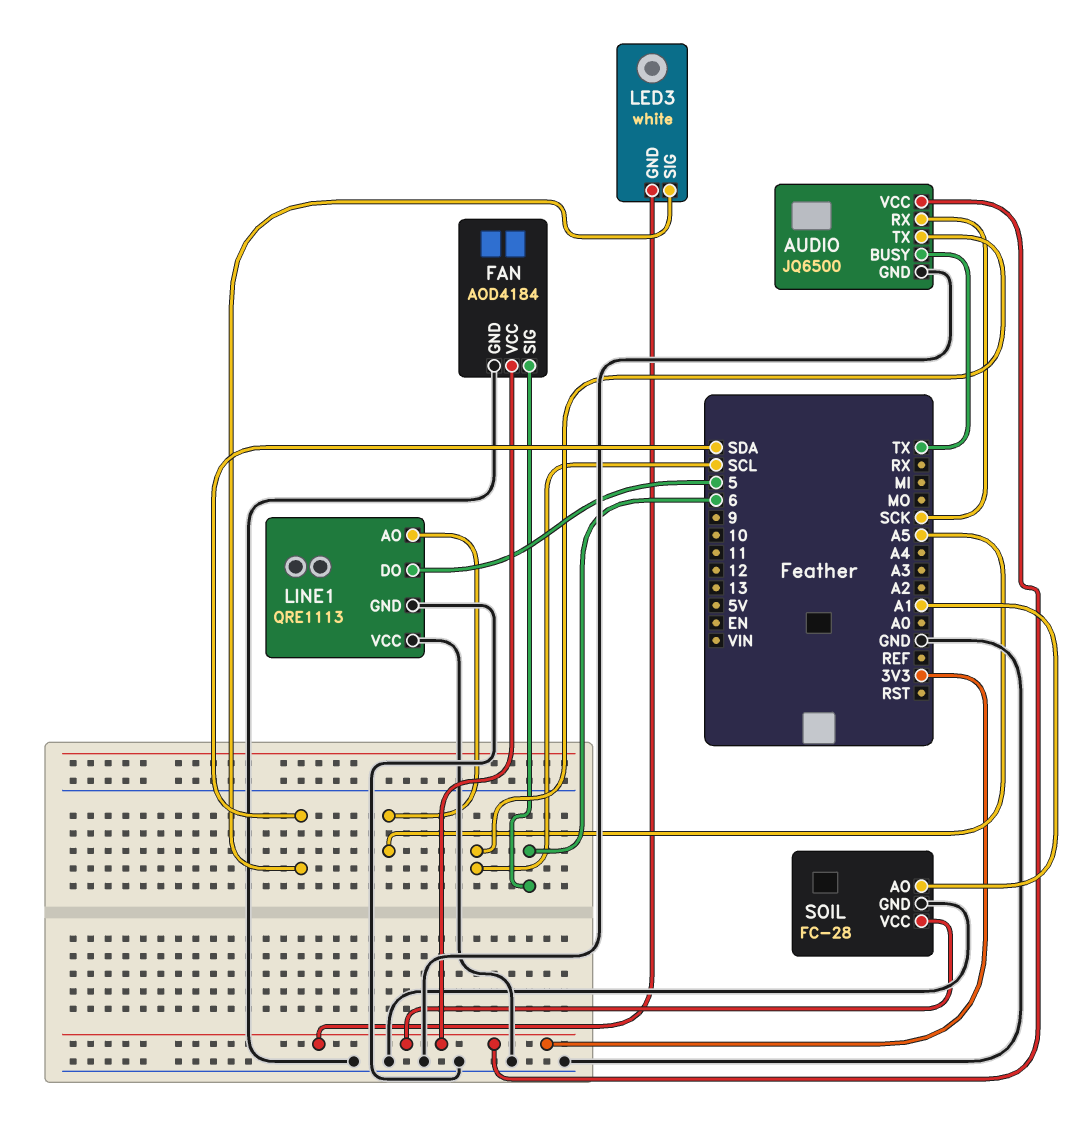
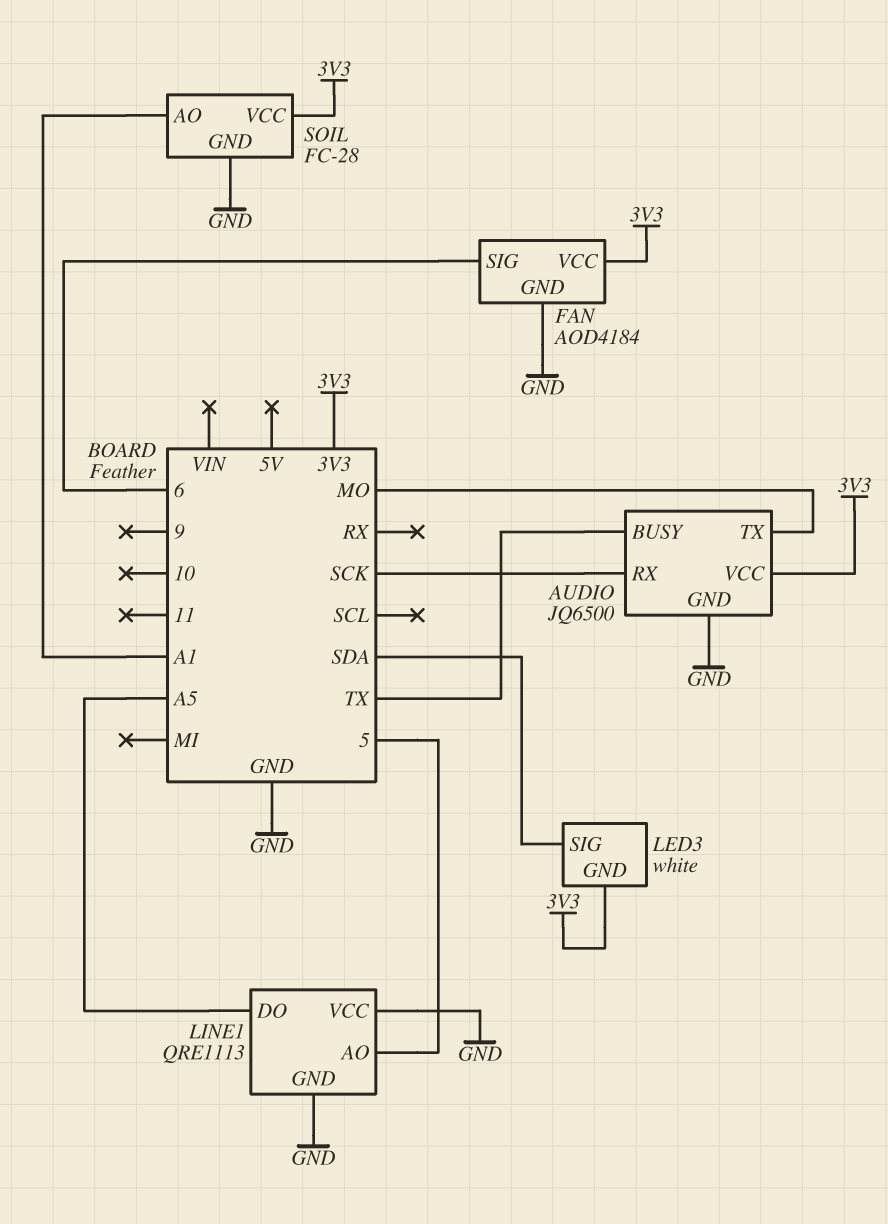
AUDIO pin TX: SCL -> MO
LINE1 pin AO: A5 -> 5
LINE1 pin DO: 5 -> A5

